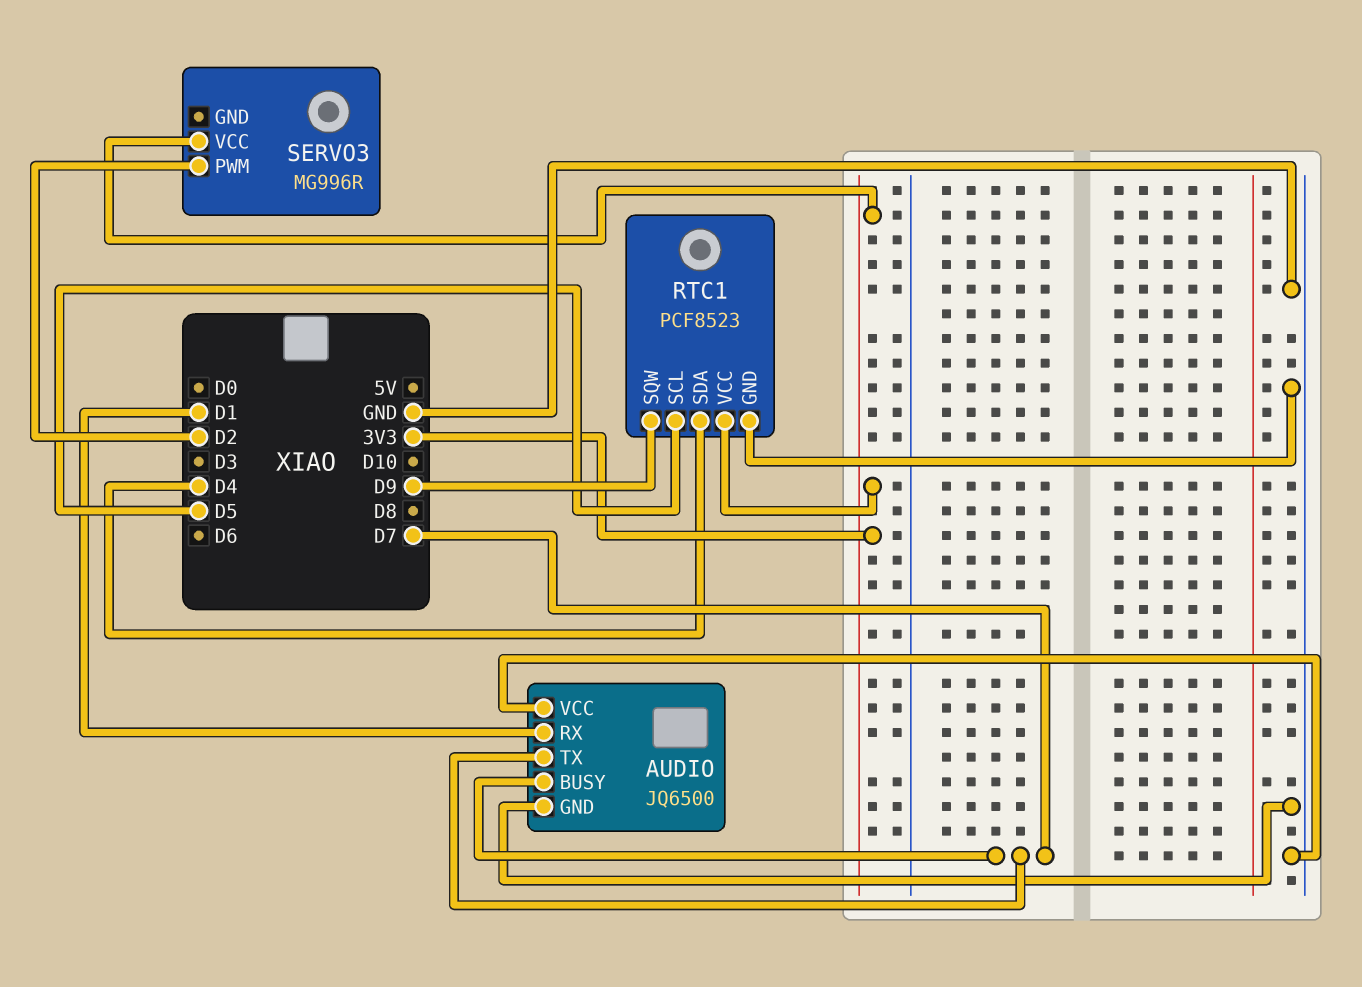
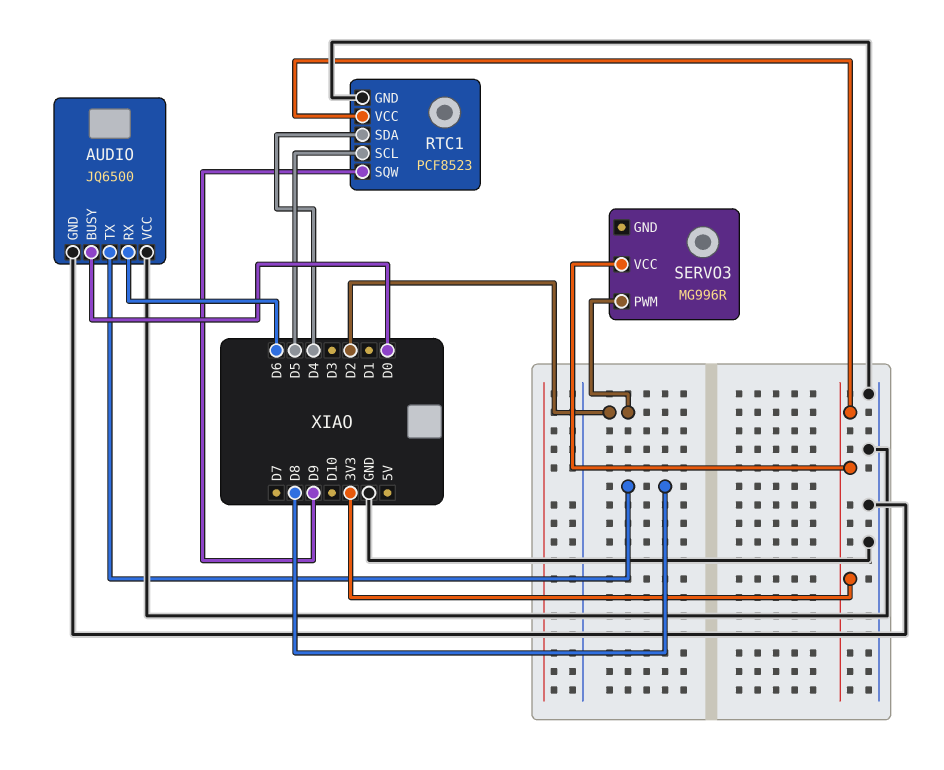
AUDIO pin BUSY: D7 -> D0
AUDIO pin RX: D1 -> D6
AUDIO pin TX: D7 -> D8

